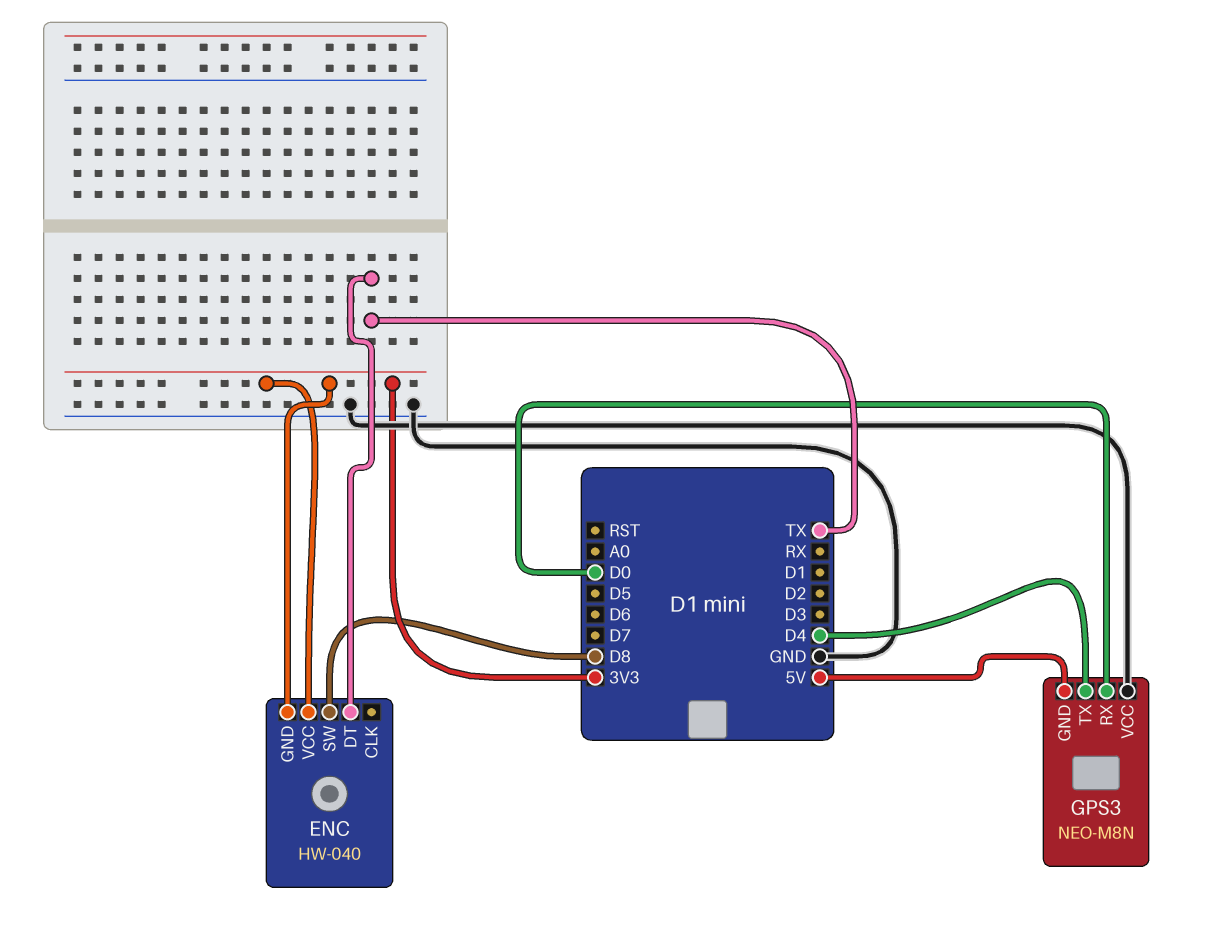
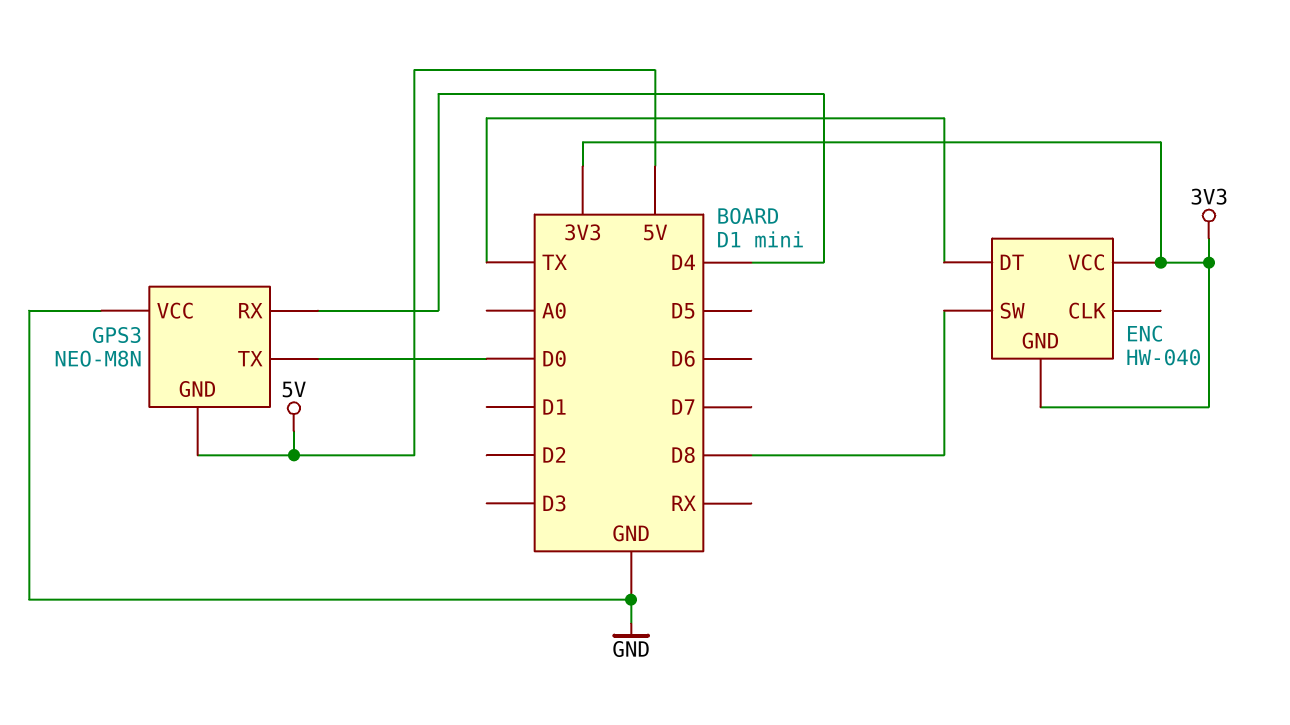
GPS3 pin RX: D0 -> D4
GPS3 pin TX: D4 -> D0

